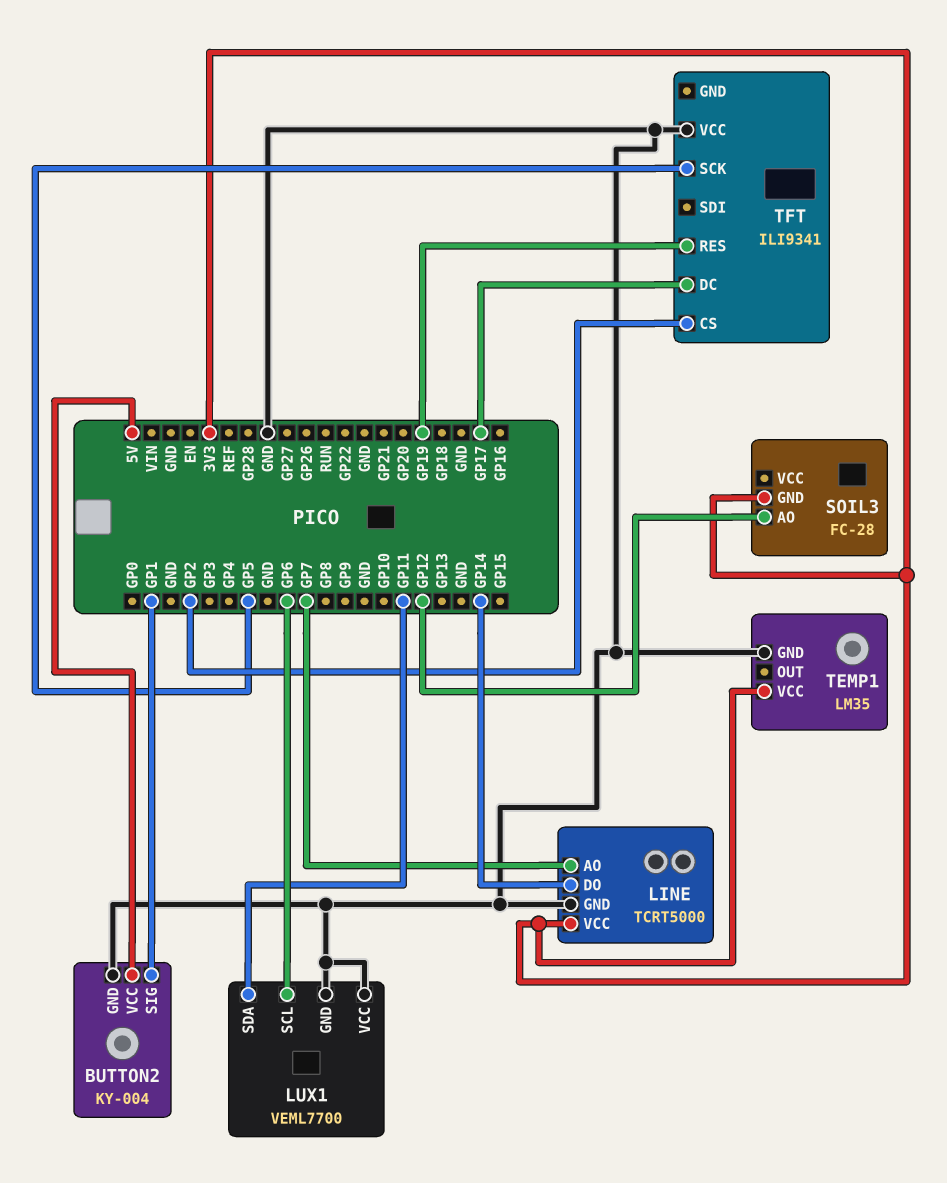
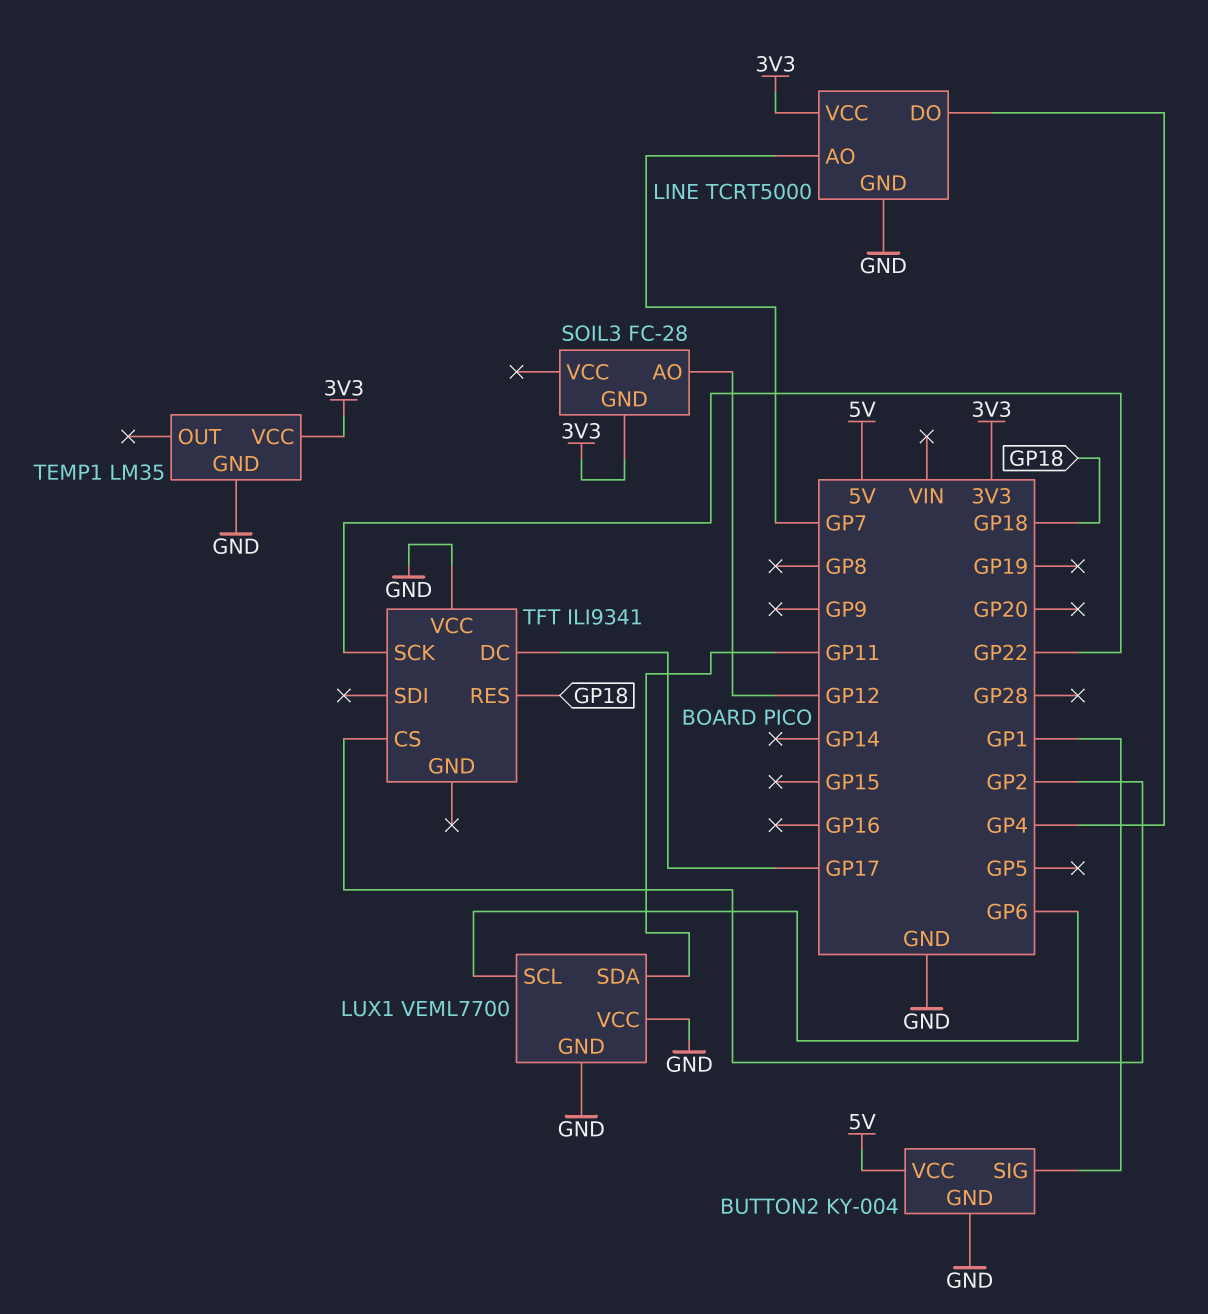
LINE pin DO: GP14 -> GP4
TFT pin RES: GP19 -> GP18
TFT pin SCK: GP5 -> GP22

